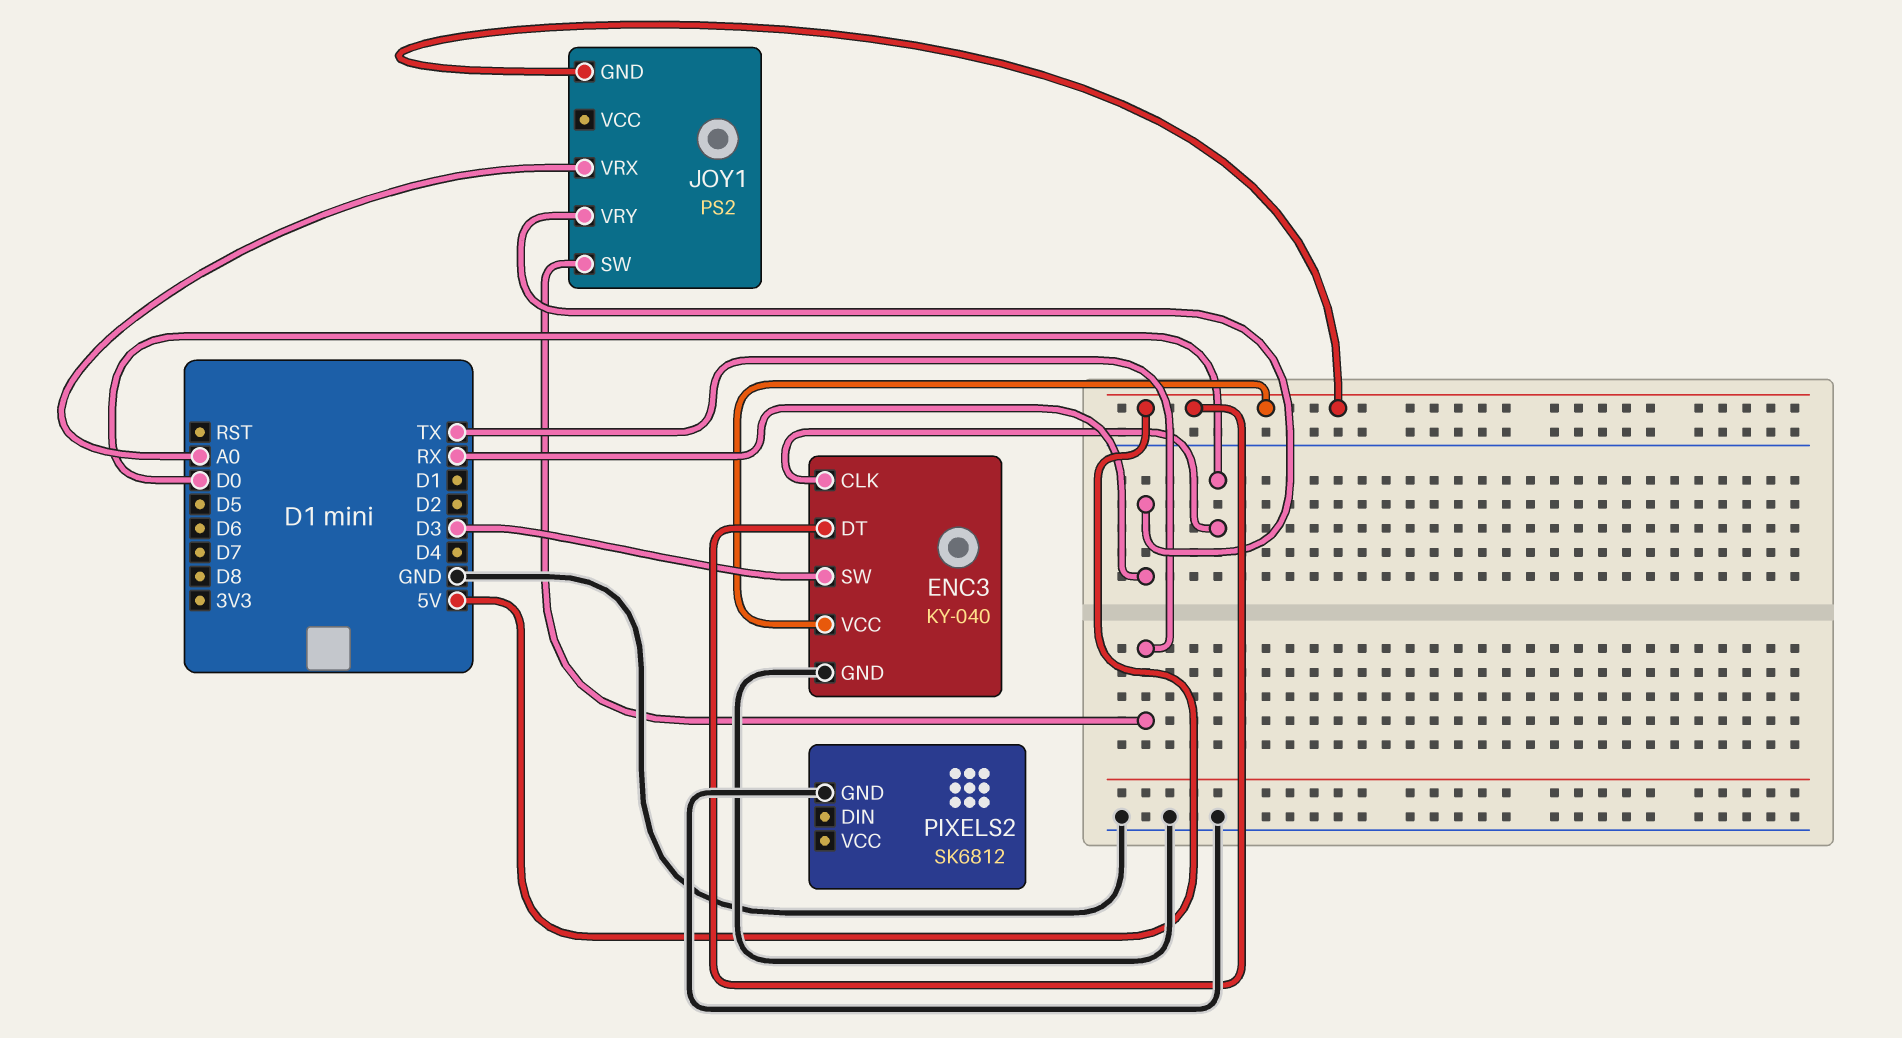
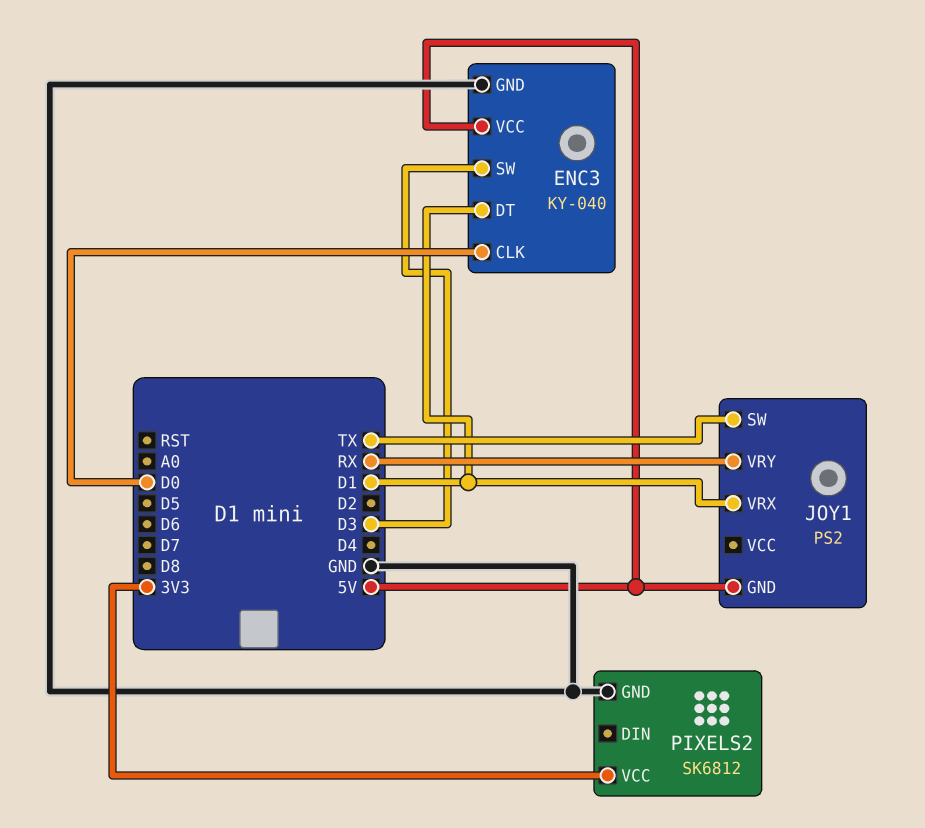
ENC3 pin DT: 5V -> D1
JOY1 pin VRX: A0 -> D1
PIXELS2 pin VCC: none -> 3V3

